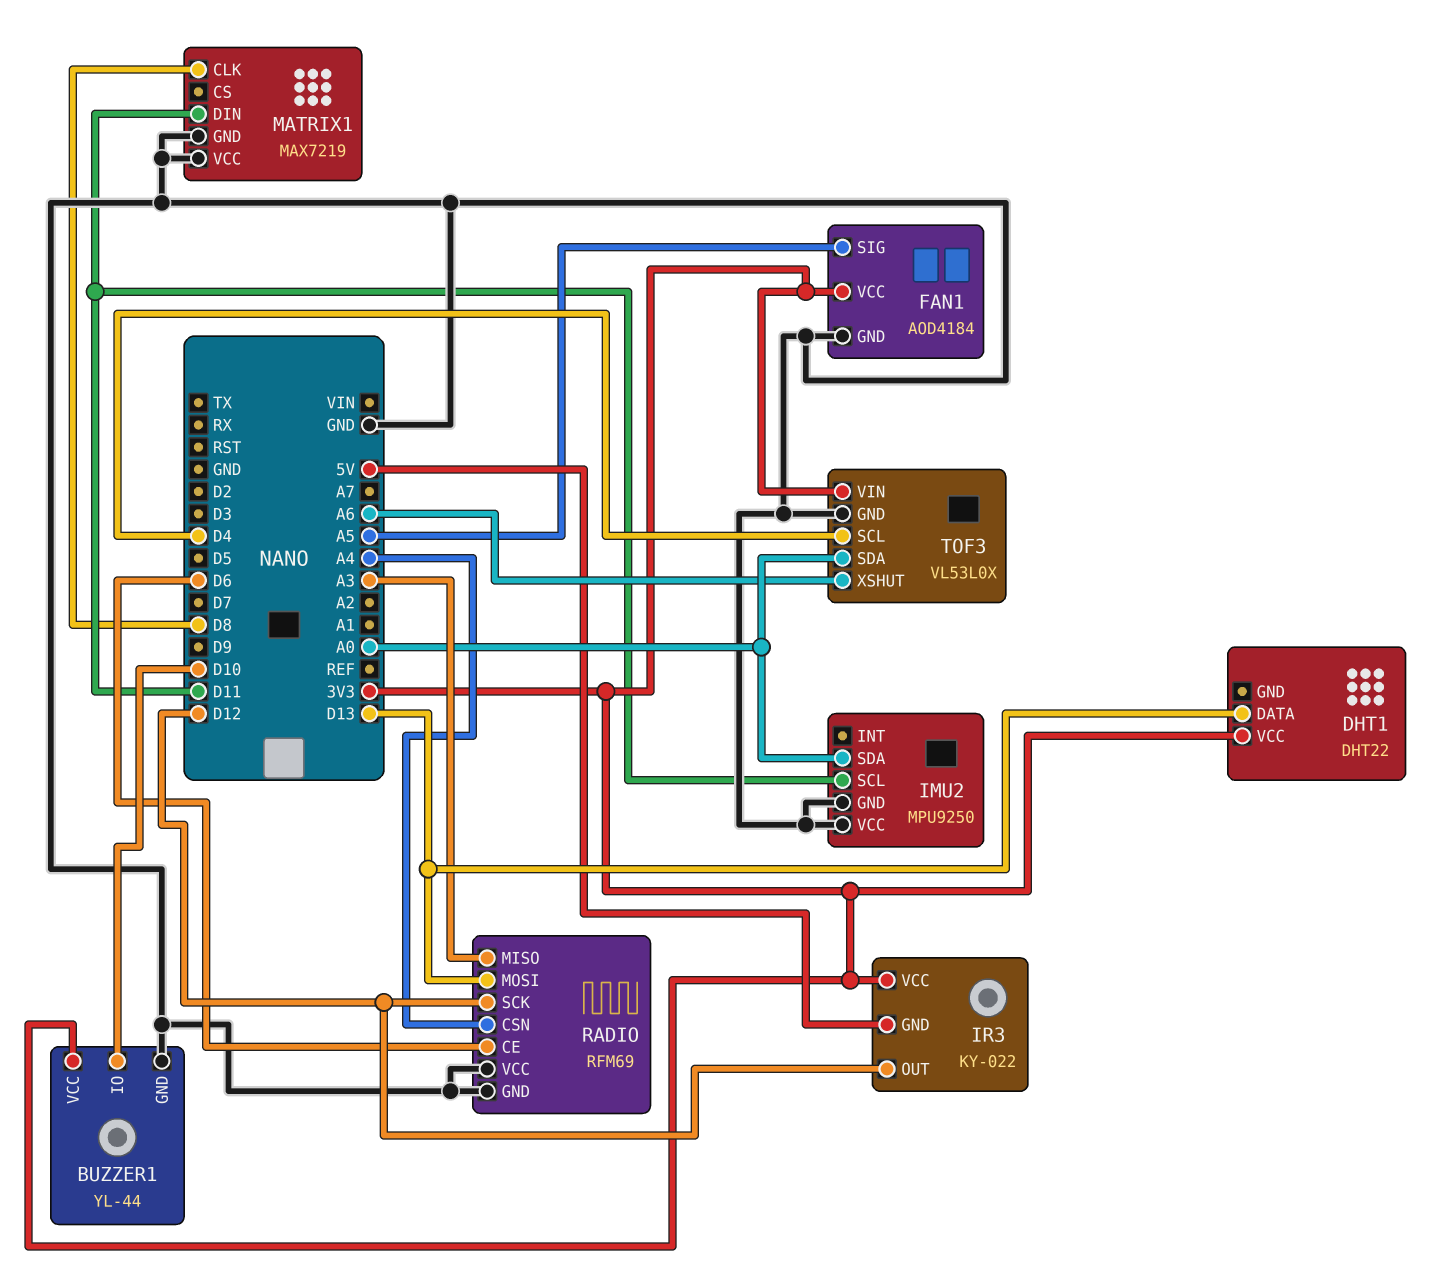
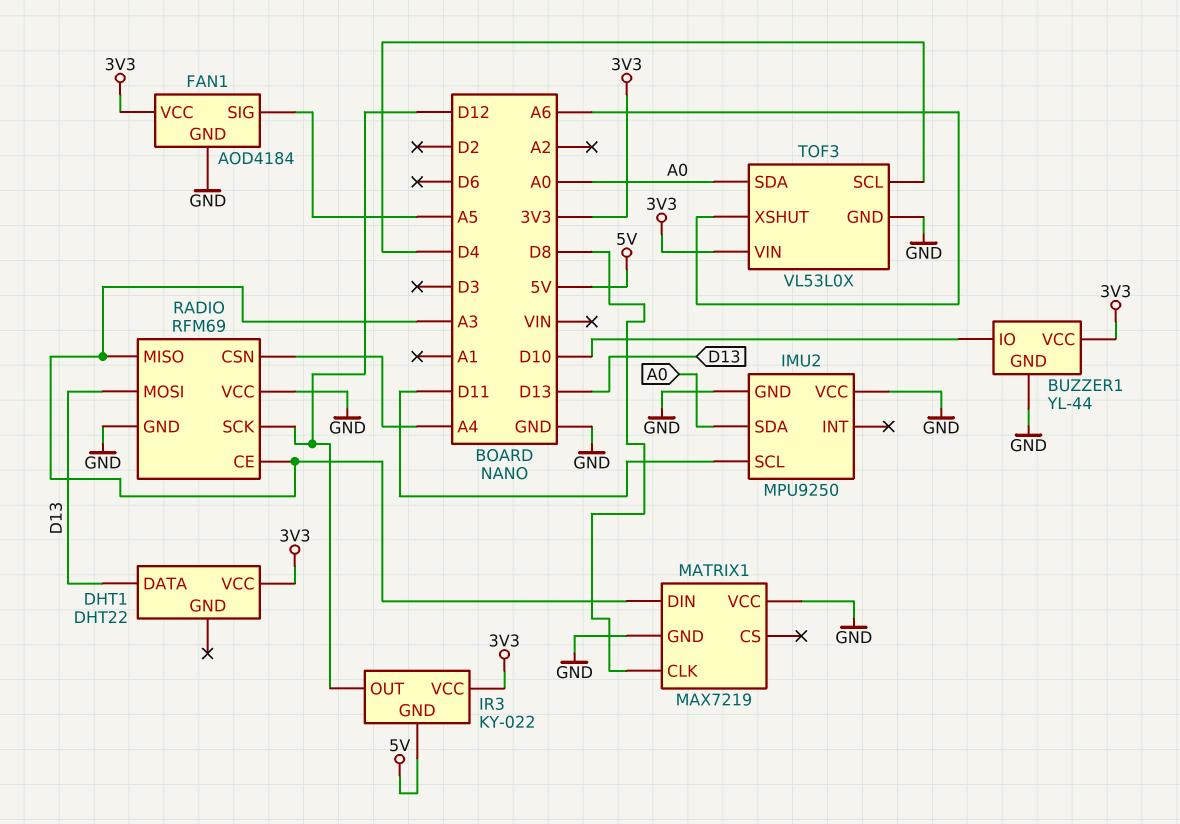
MATRIX1 pin DIN: D11 -> A3
RADIO pin CE: D6 -> A3

